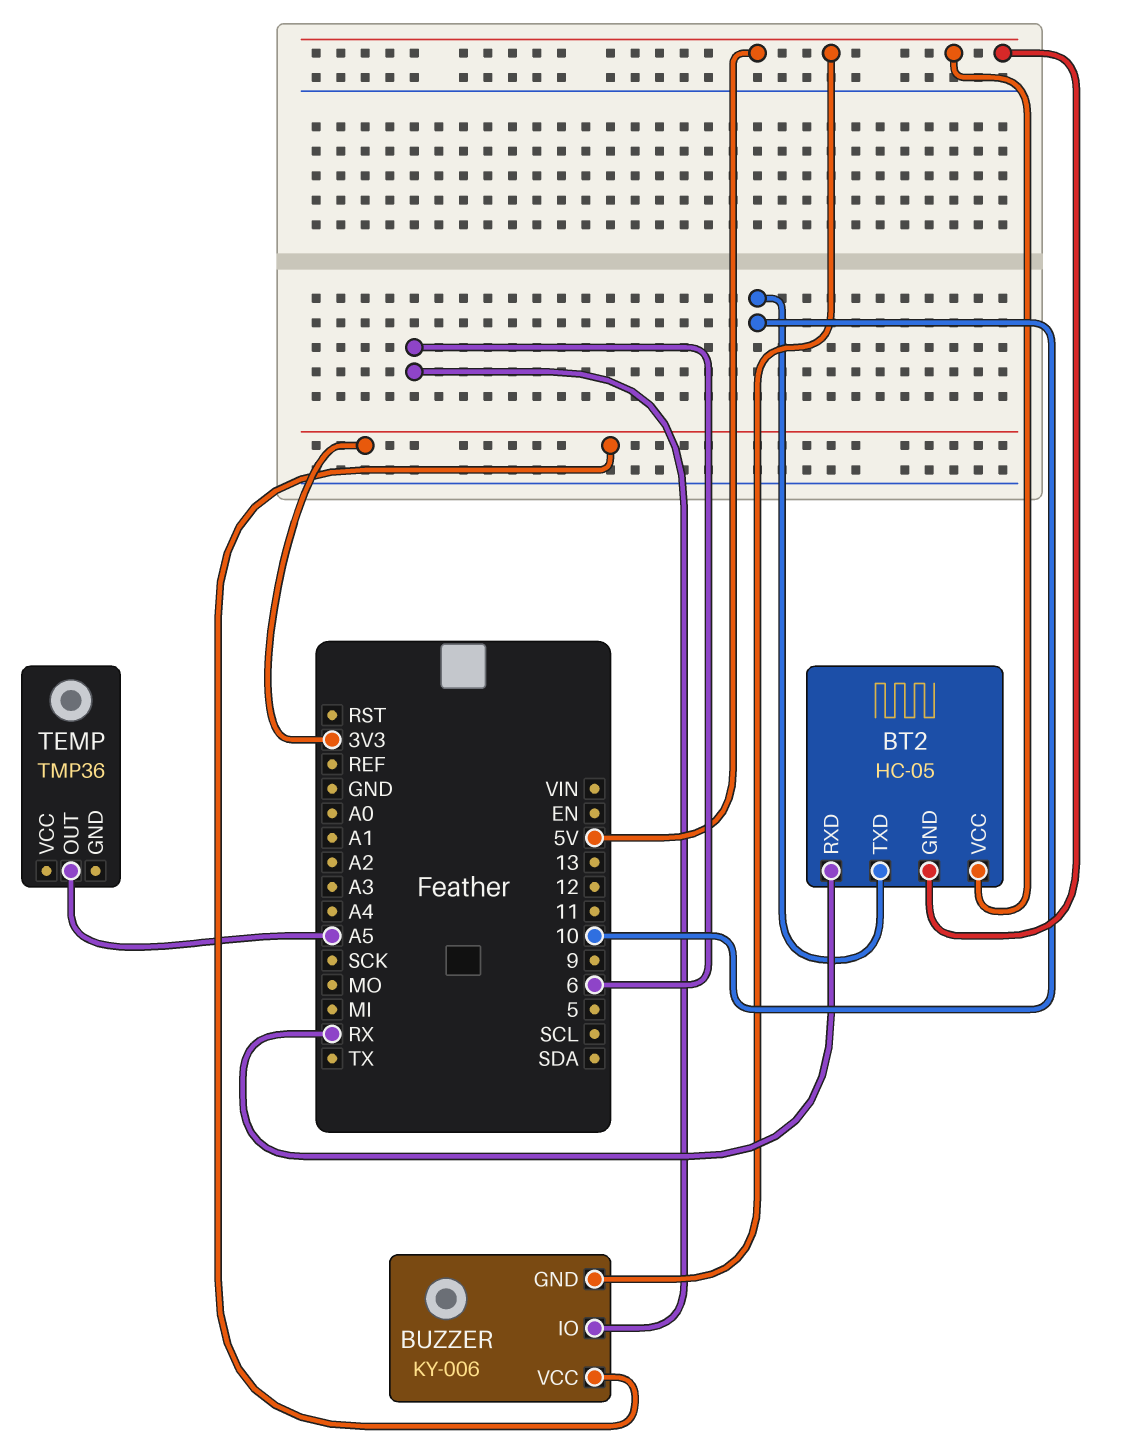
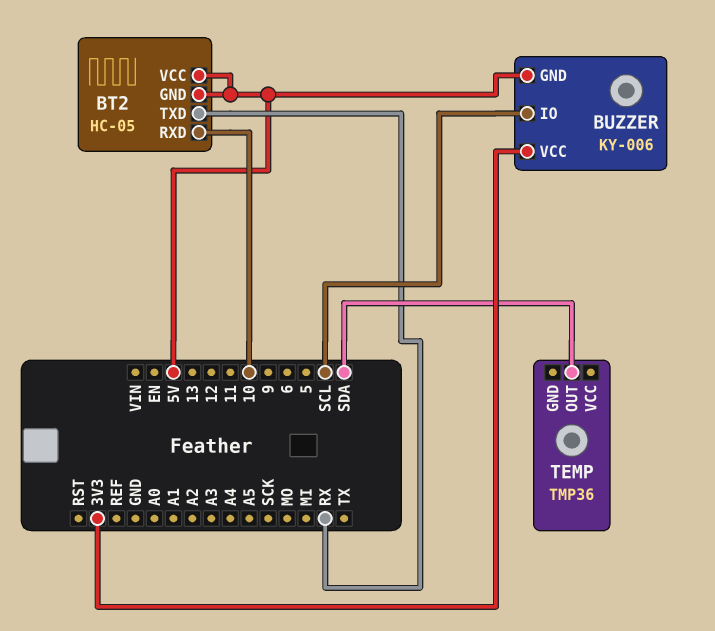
BT2 pin RXD: RX -> 10
BT2 pin TXD: 10 -> RX
BUZZER pin IO: 6 -> SCL
TEMP pin OUT: A5 -> SDA

